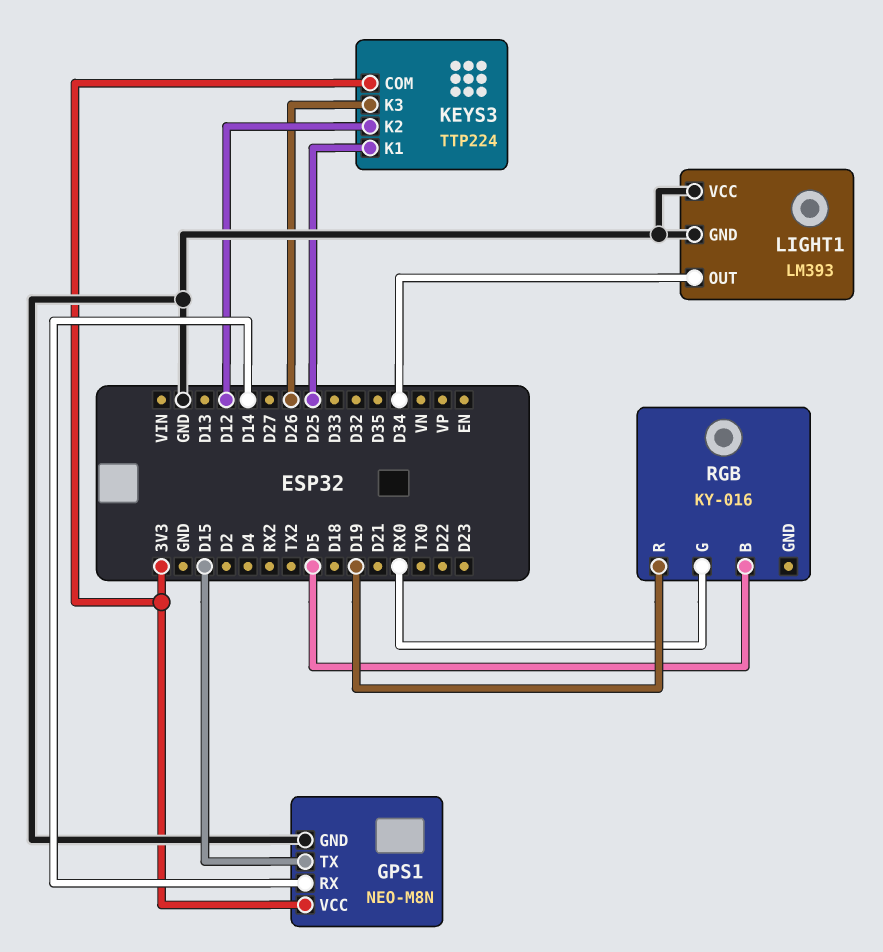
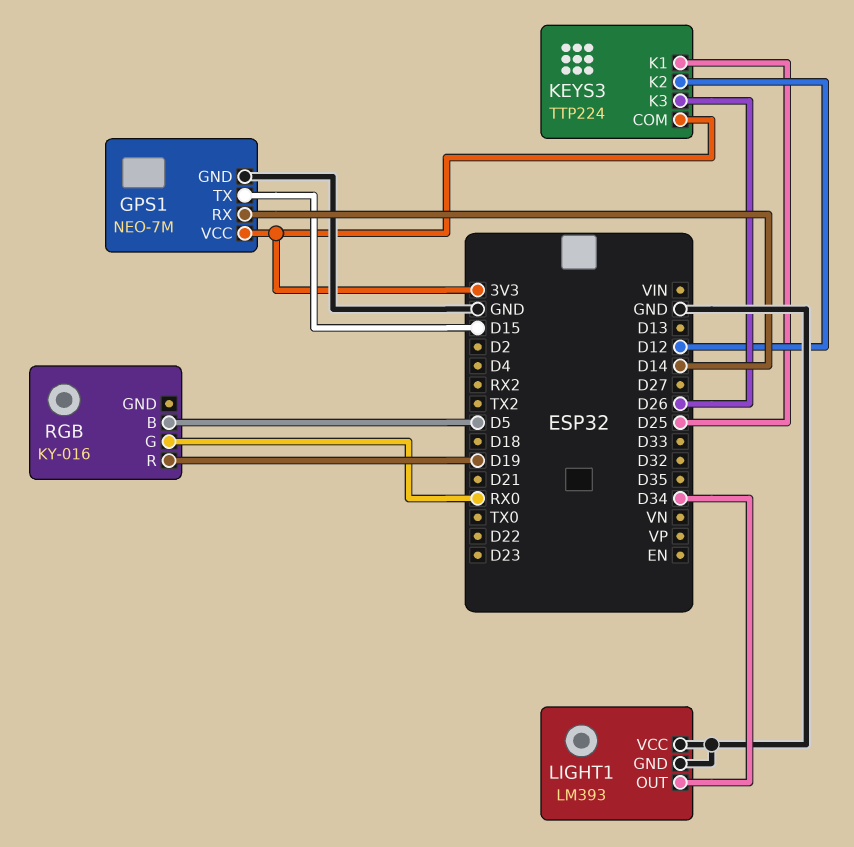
GPS1: NEO-M8N -> NEO-7M

